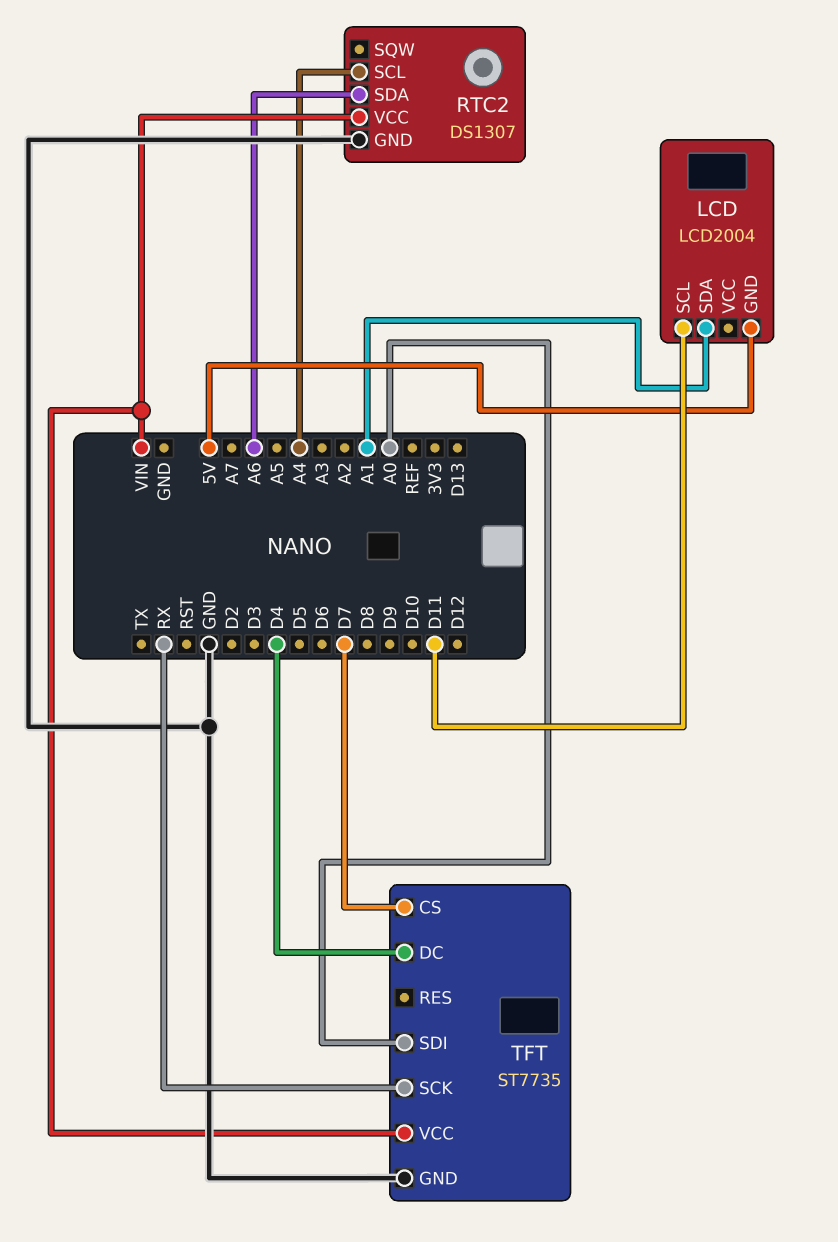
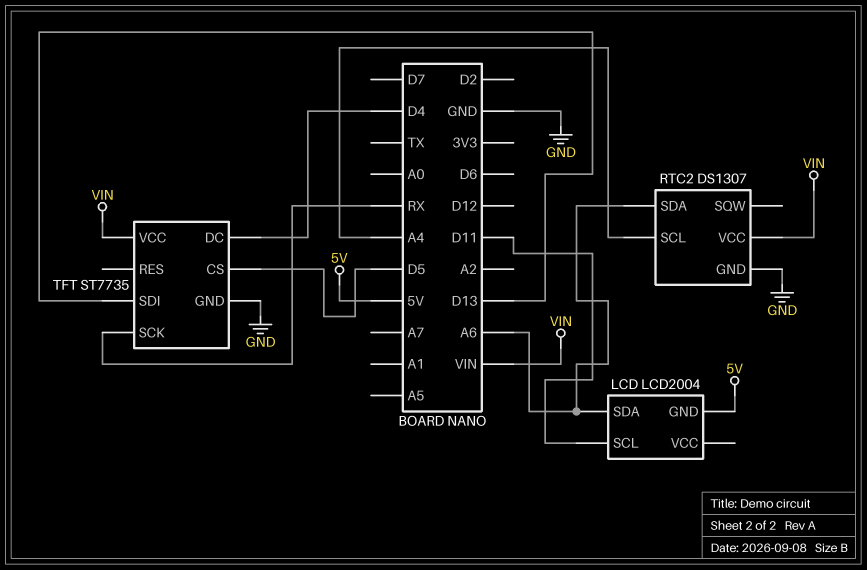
LCD pin SDA: A1 -> A6
TFT pin CS: D7 -> D5
TFT pin SDI: A0 -> D13

